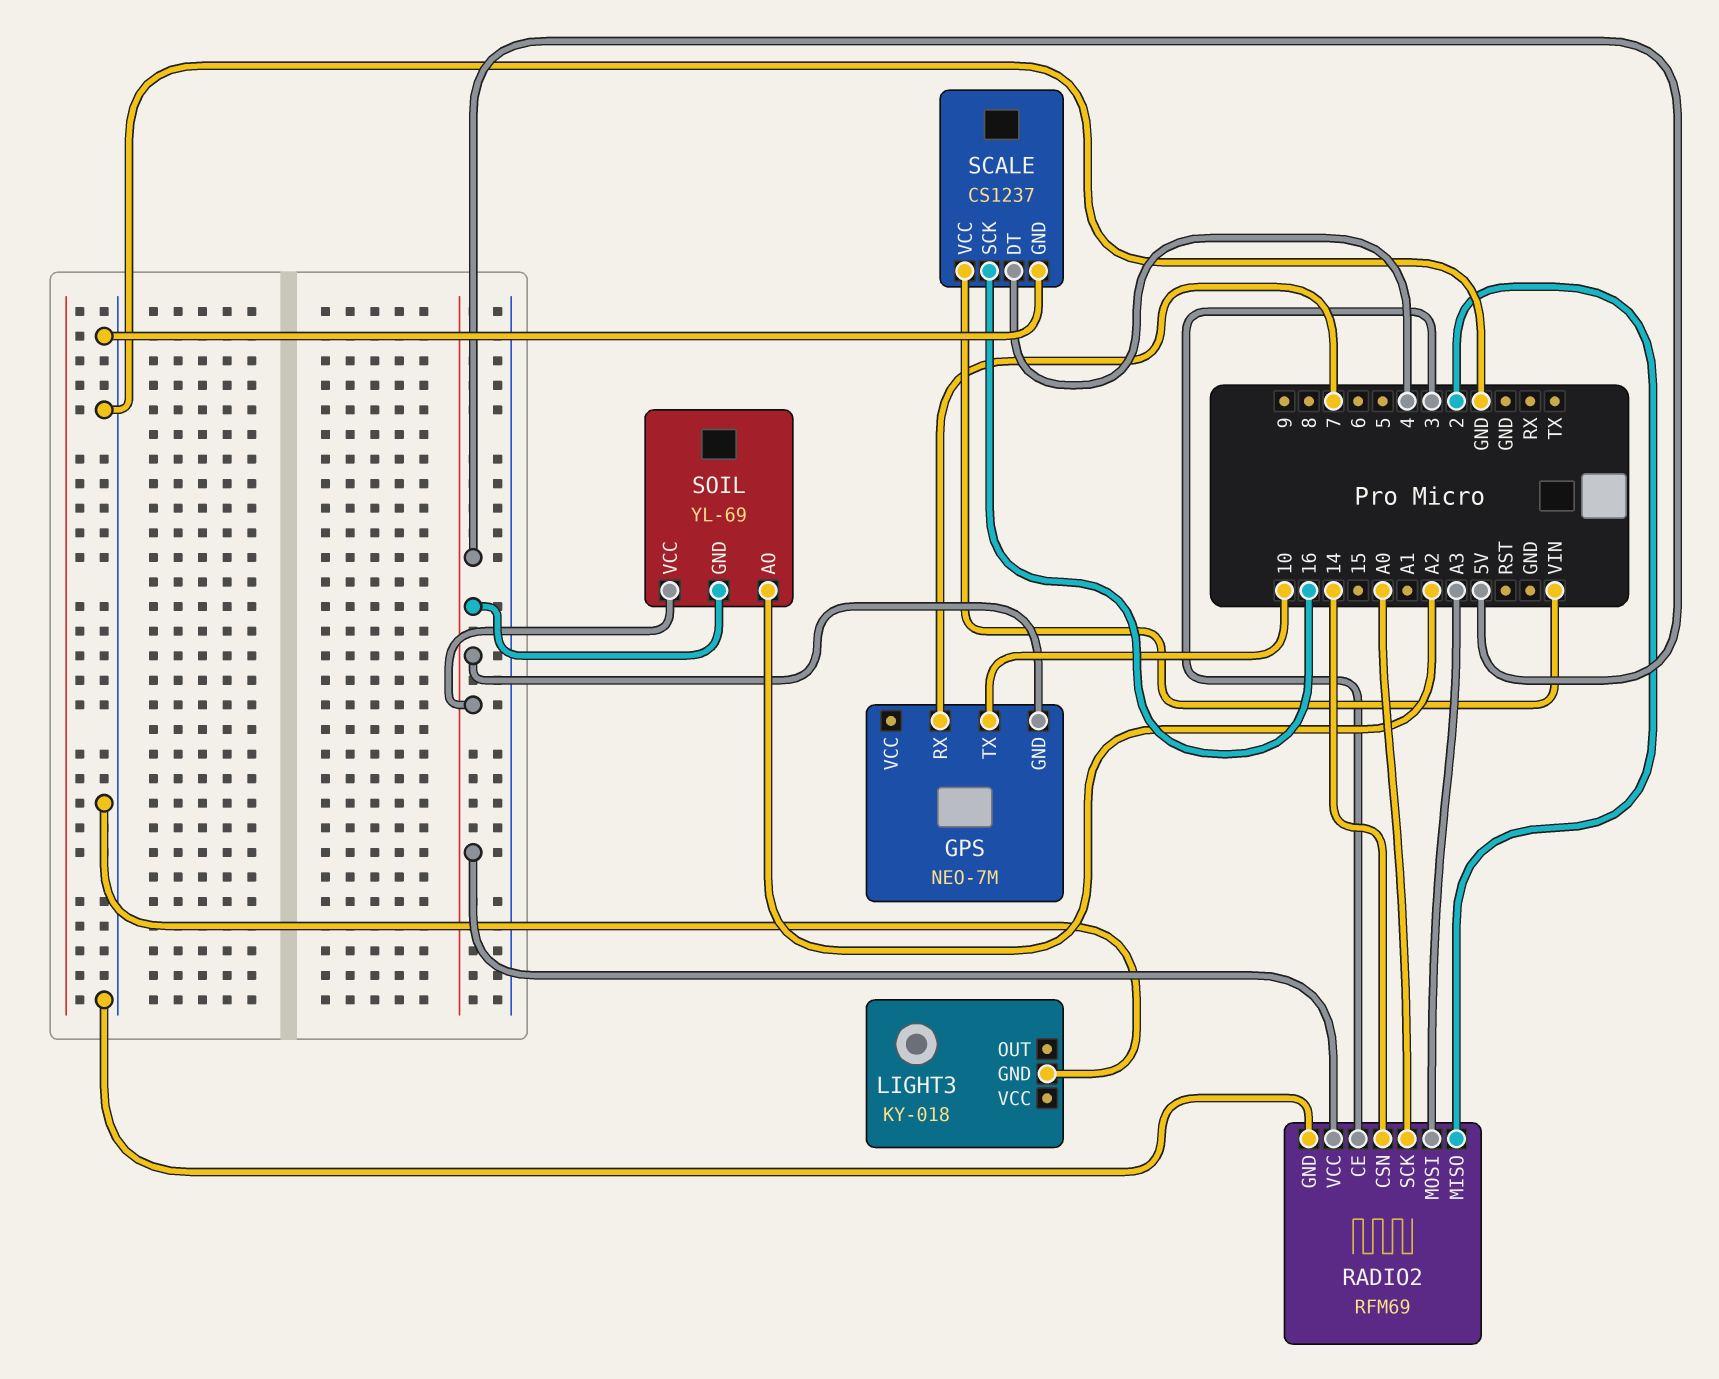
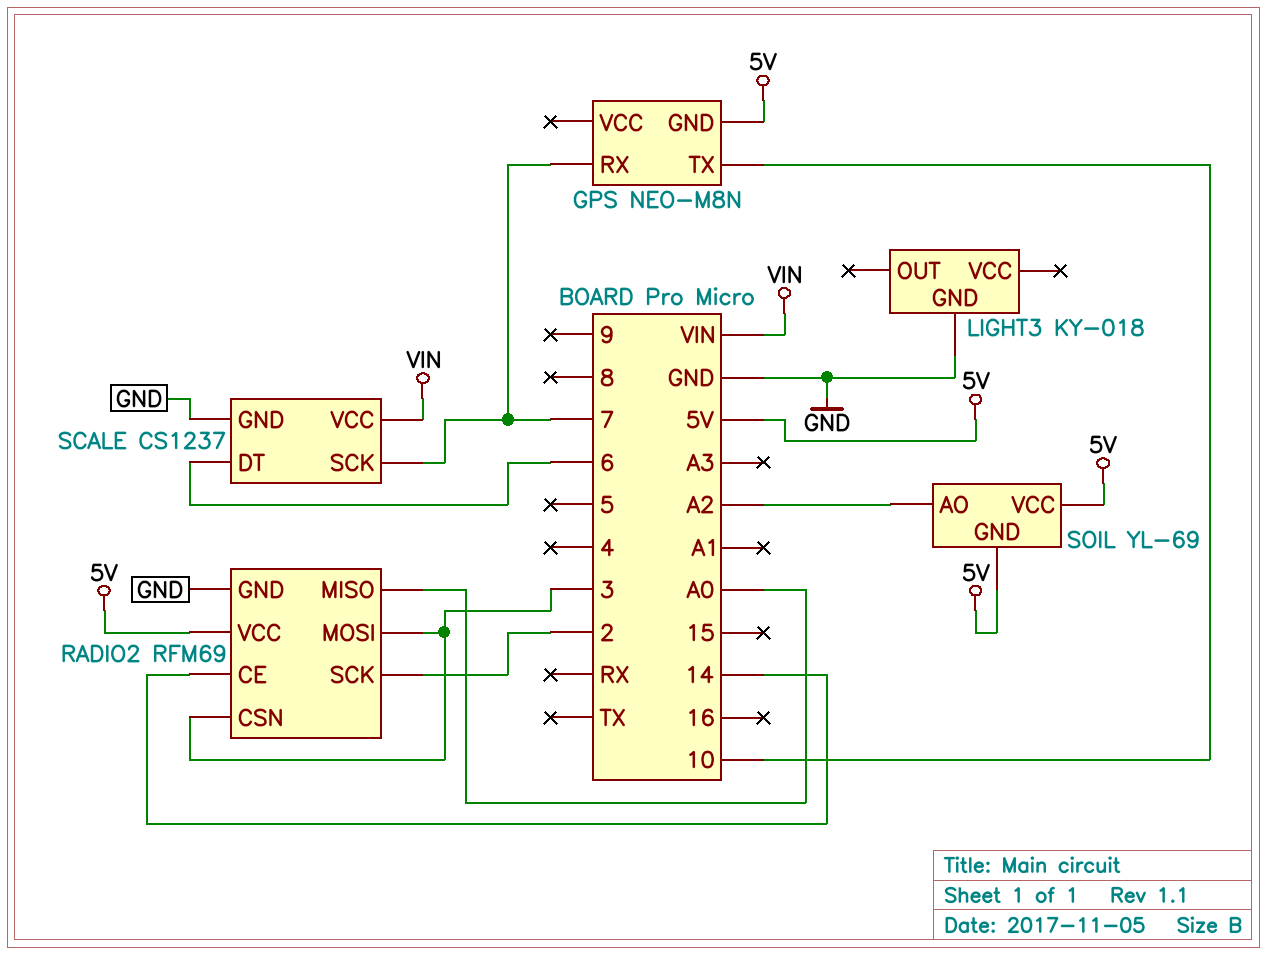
GPS: NEO-7M -> NEO-M8N
RADIO2 pin CE: 3 -> 14
RADIO2 pin CSN: 14 -> 3
RADIO2 pin MISO: 2 -> A0
RADIO2 pin MOSI: A3 -> 3
RADIO2 pin SCK: A0 -> 2
SCALE pin DT: 4 -> 6
SCALE pin SCK: 16 -> 7

